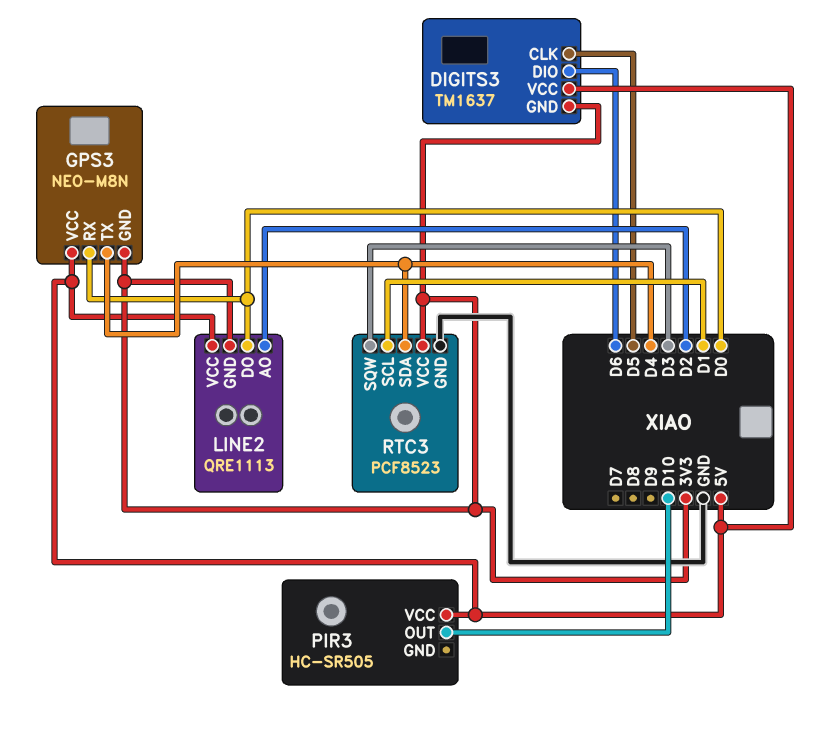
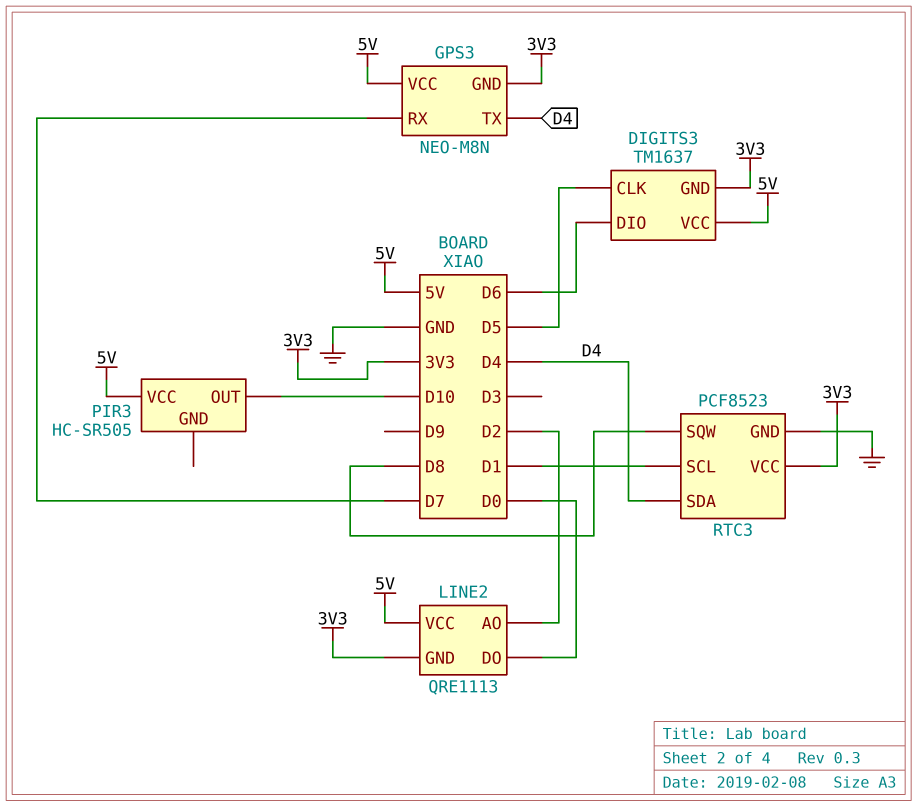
GPS3 pin RX: D0 -> D7
RTC3 pin SQW: D3 -> D8

